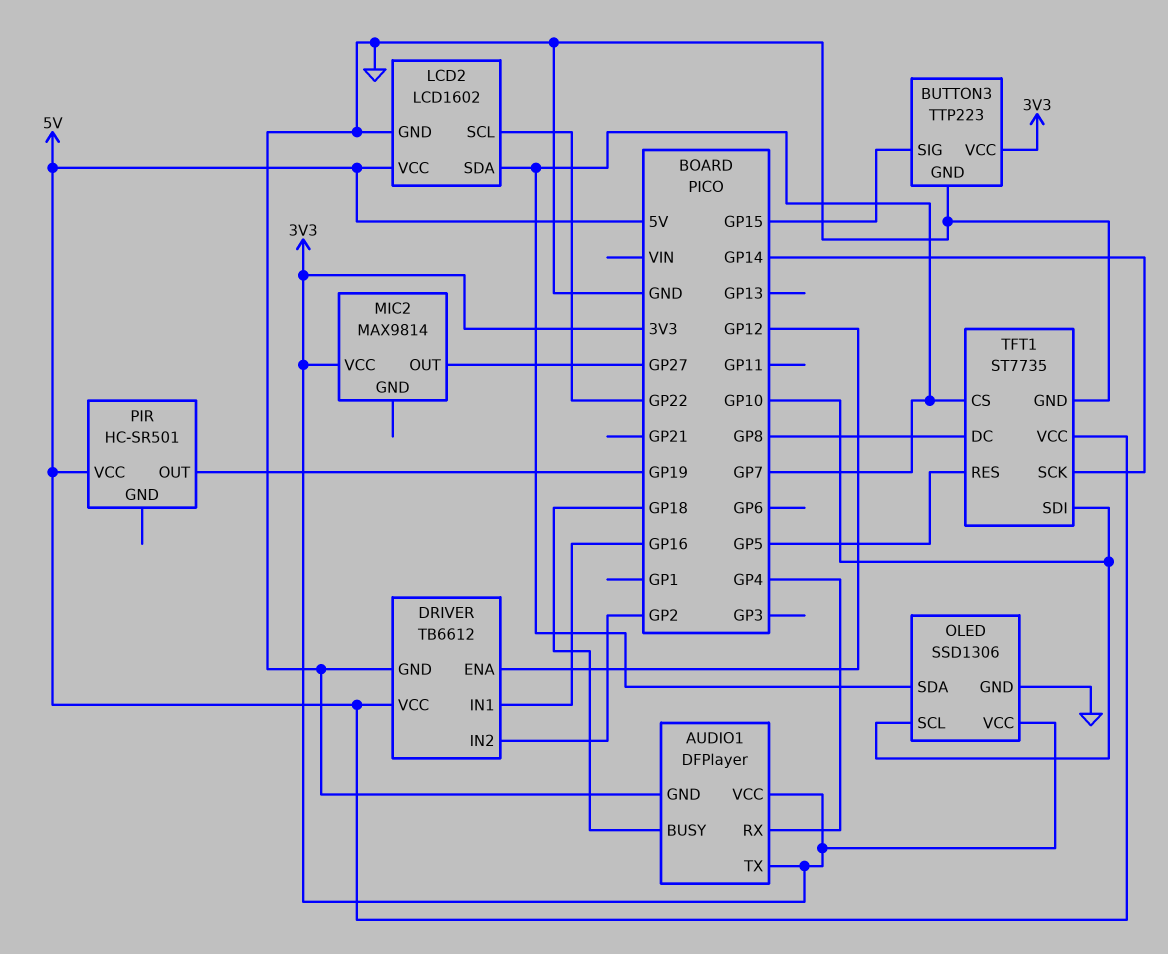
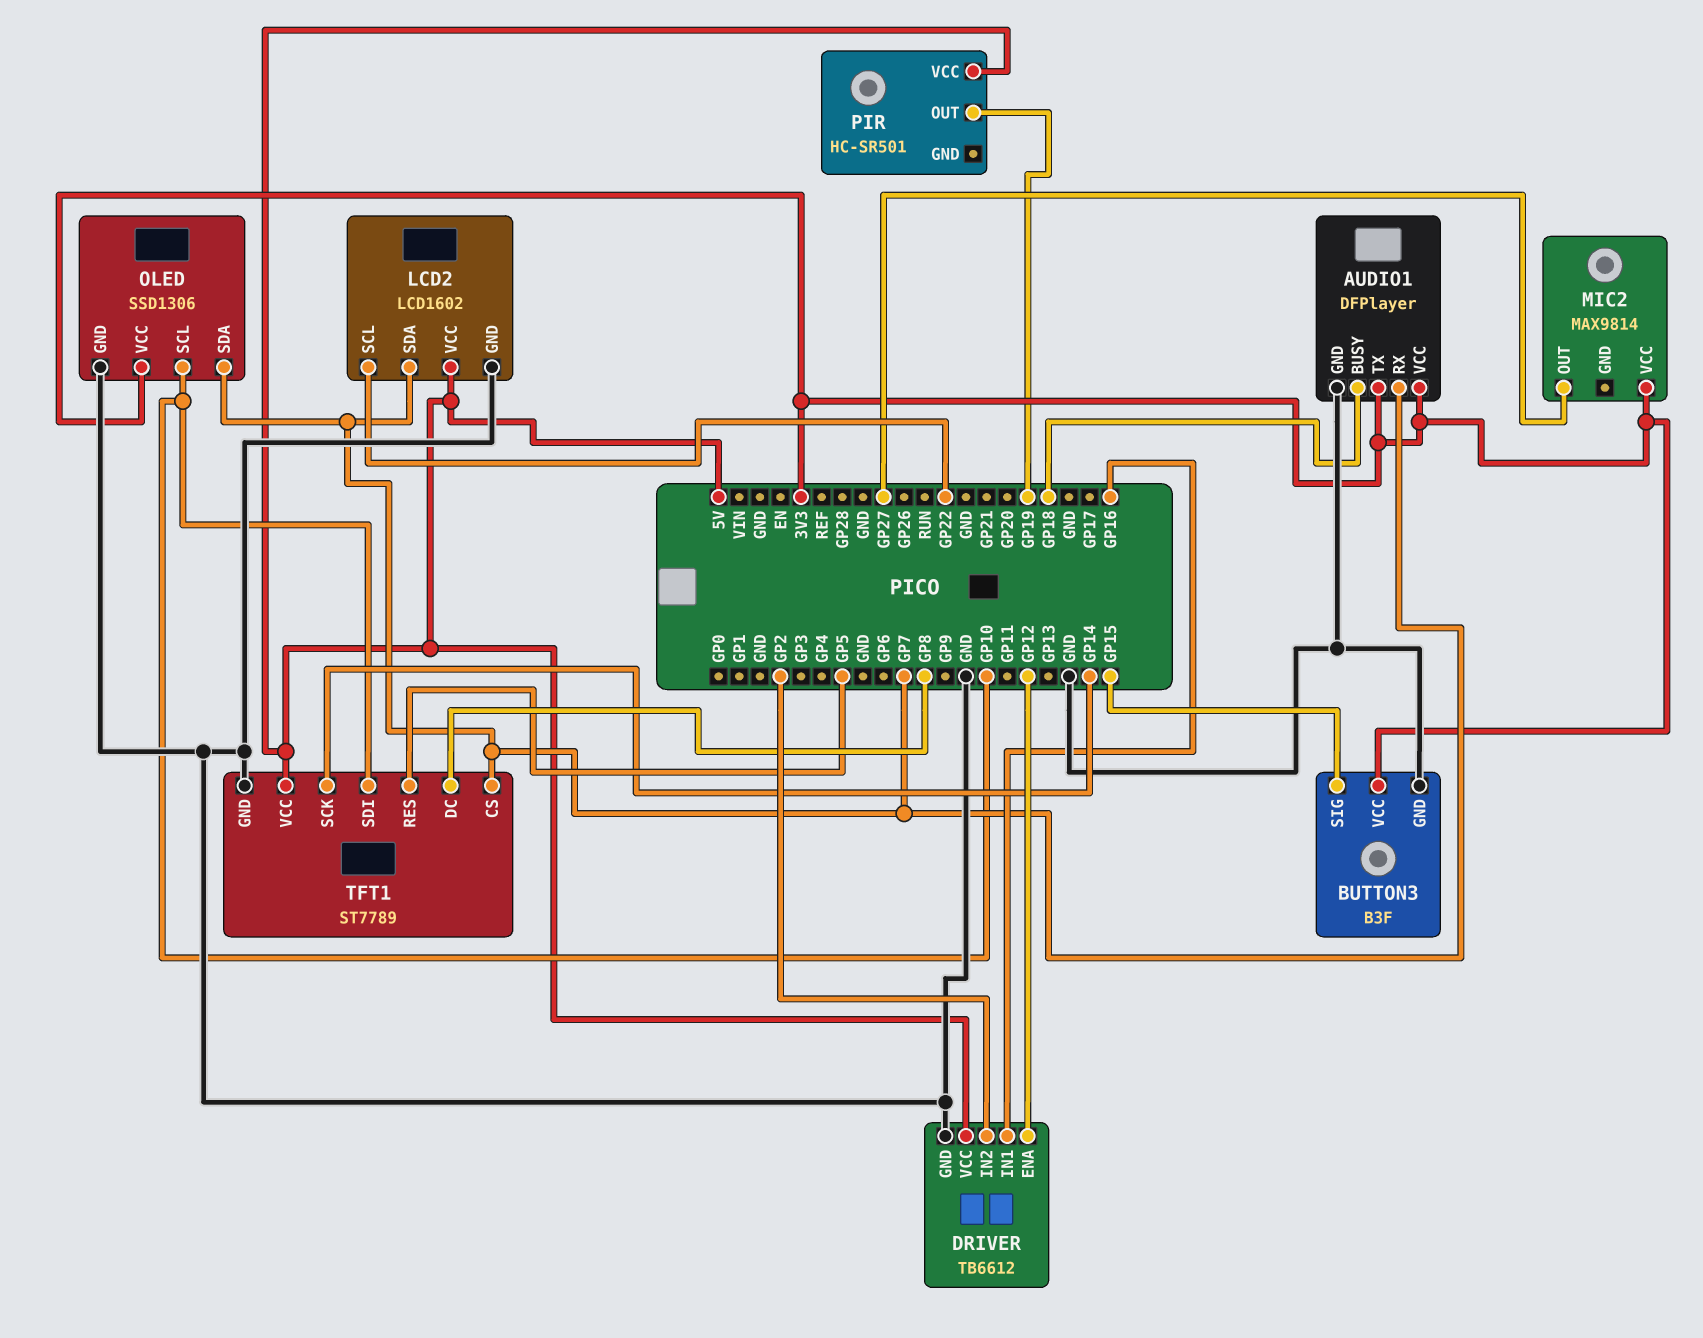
AUDIO1 pin RX: GP4 -> GP7
BUTTON3: TTP223 -> B3F
TFT1: ST7735 -> ST7789

